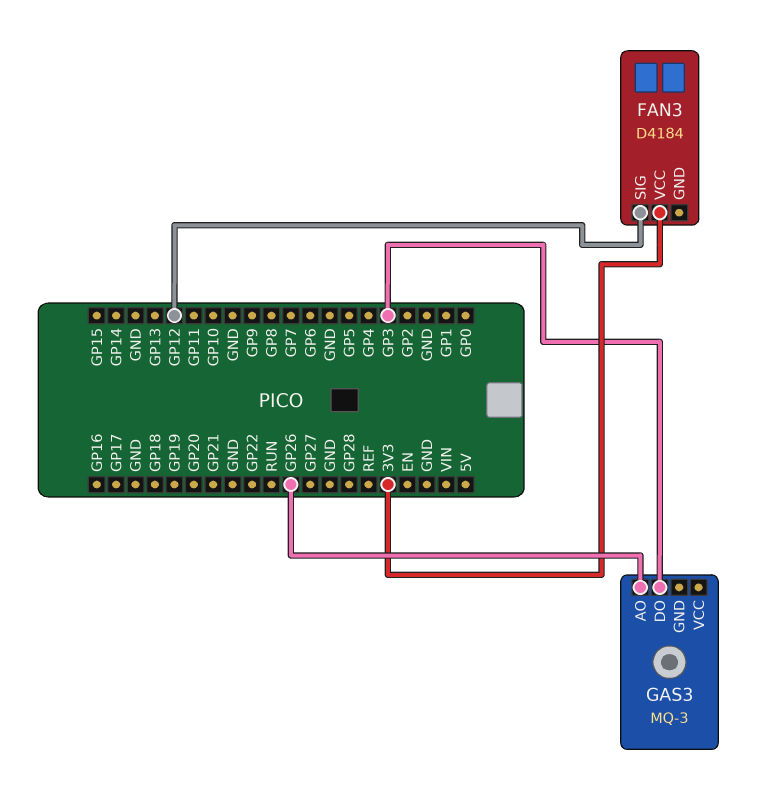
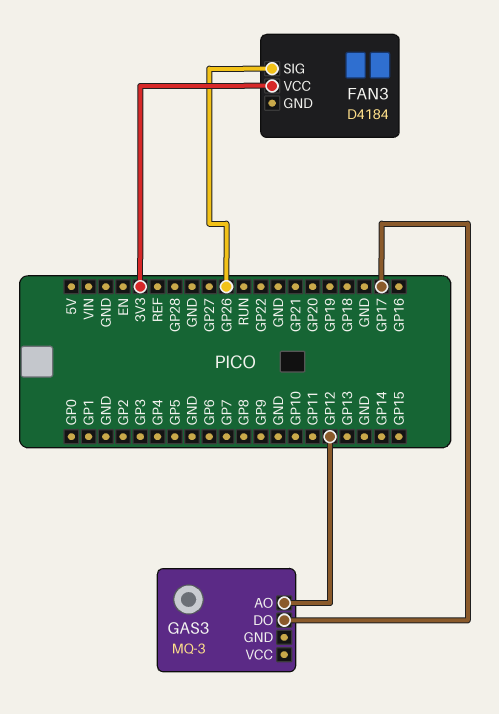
FAN3 pin SIG: GP12 -> GP26
GAS3 pin AO: GP26 -> GP12
GAS3 pin DO: GP3 -> GP17

